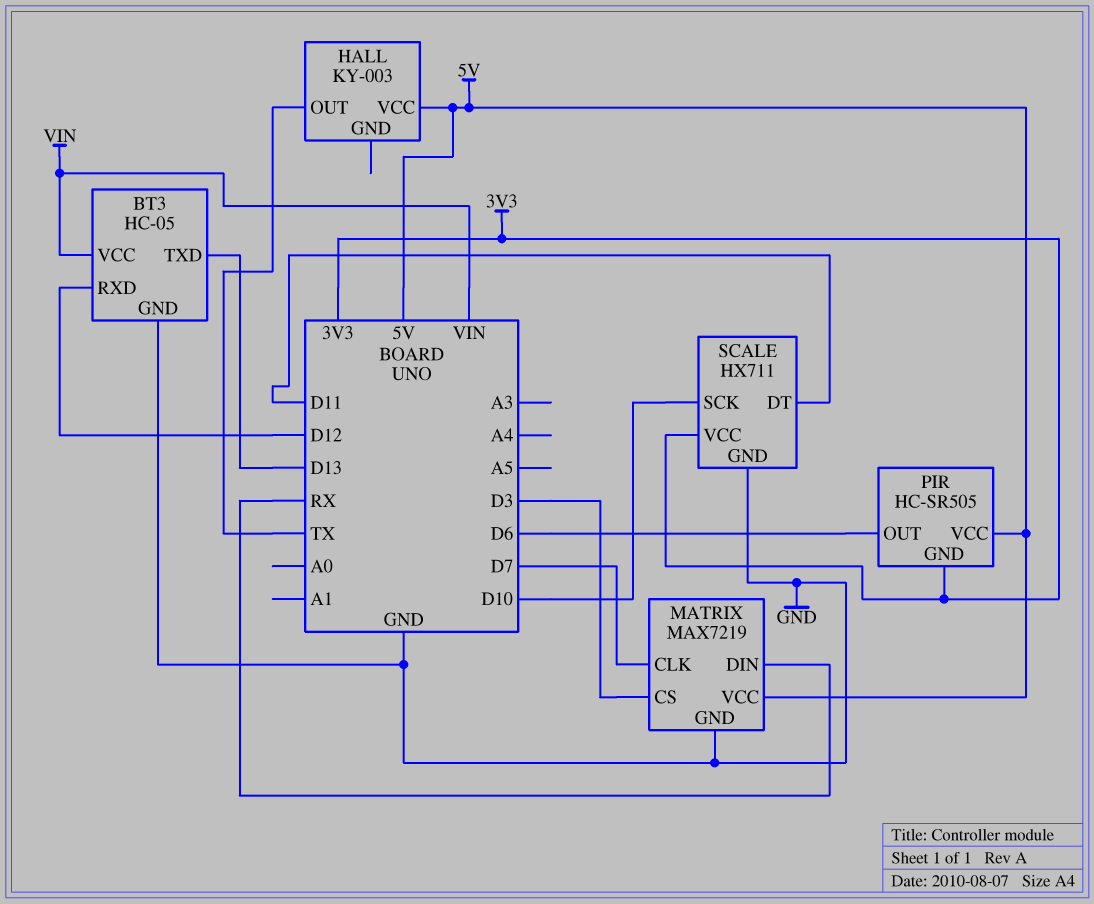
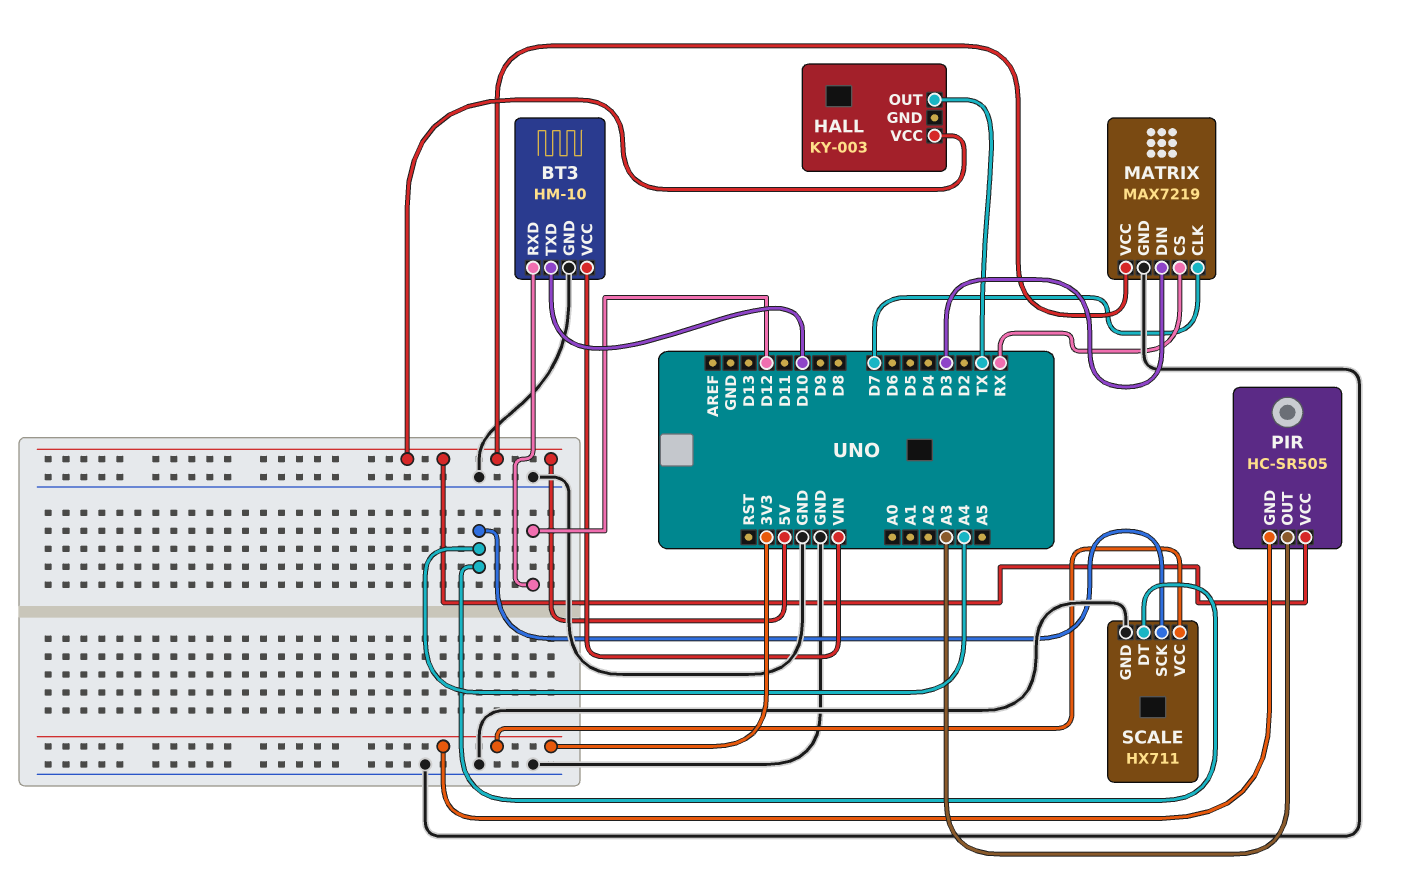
BT3: HC-05 -> HM-10
BT3 pin TXD: D13 -> D10
MATRIX pin CS: D3 -> RX
MATRIX pin DIN: RX -> D3
PIR pin OUT: D6 -> A3
SCALE pin DT: D11 -> A4
SCALE pin SCK: D10 -> A4

